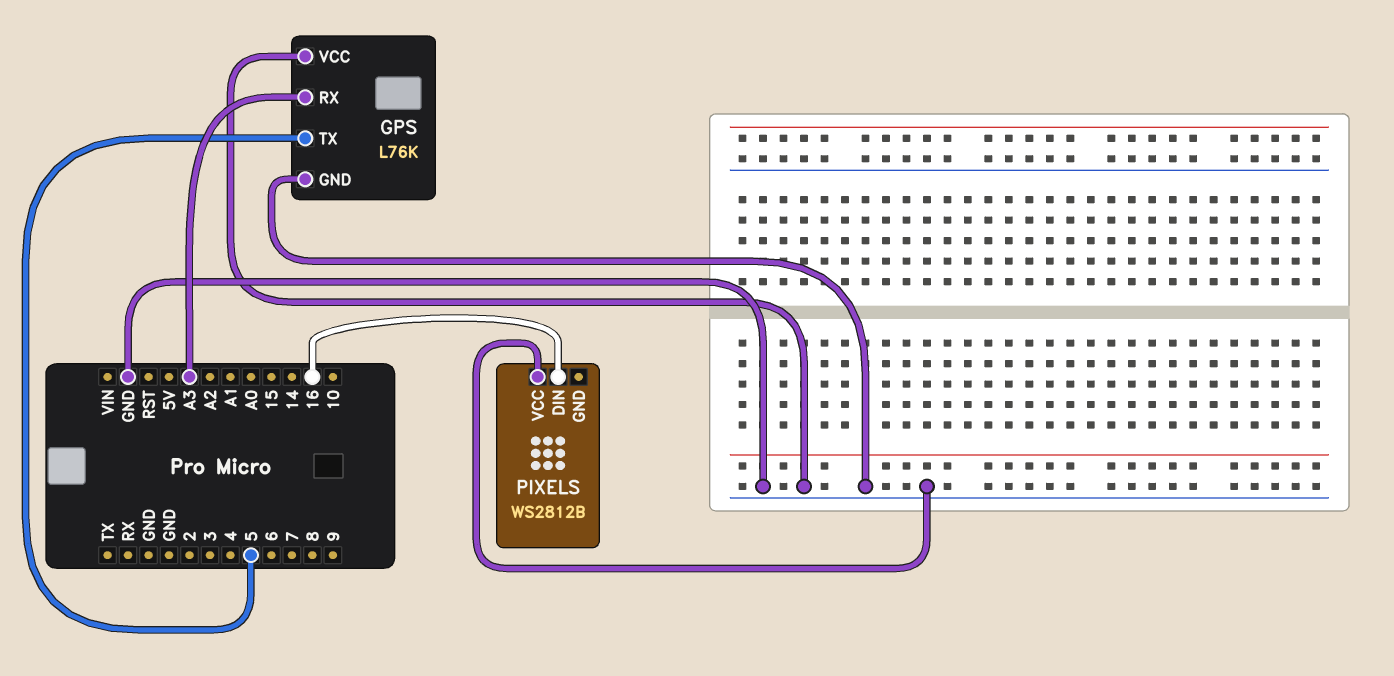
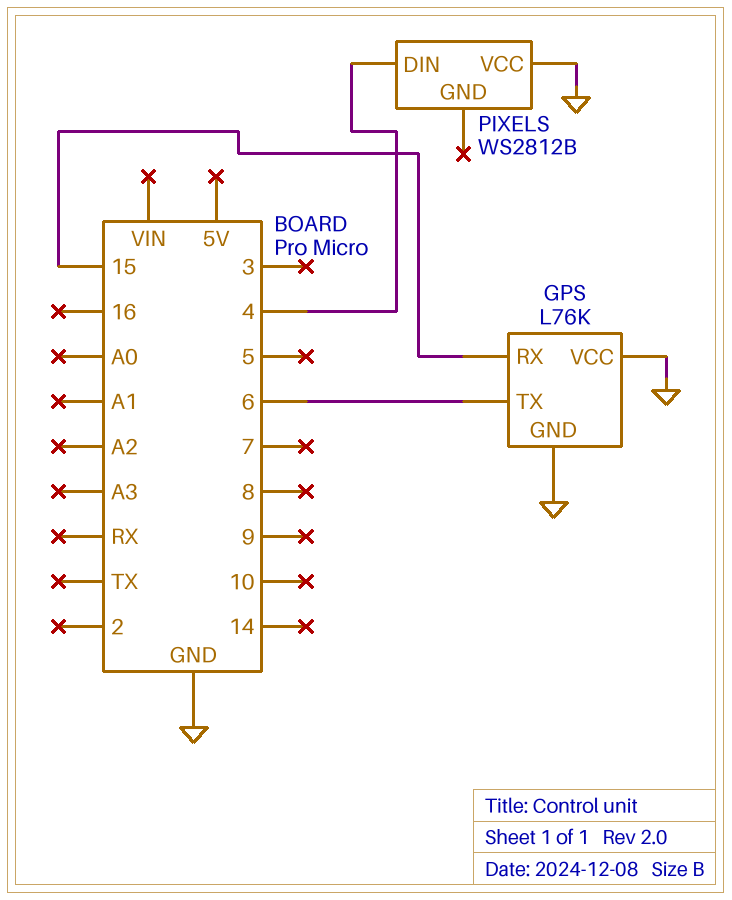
GPS pin RX: A3 -> 15
GPS pin TX: 5 -> 6
PIXELS pin DIN: 16 -> 4

